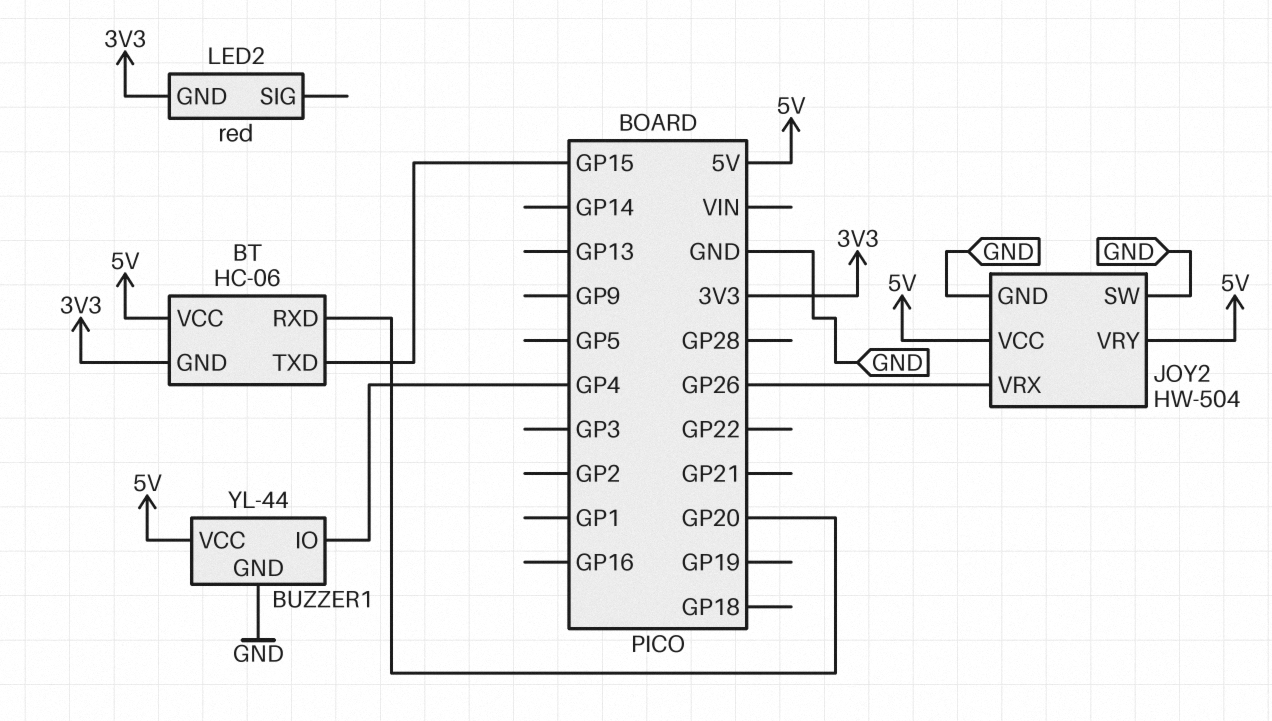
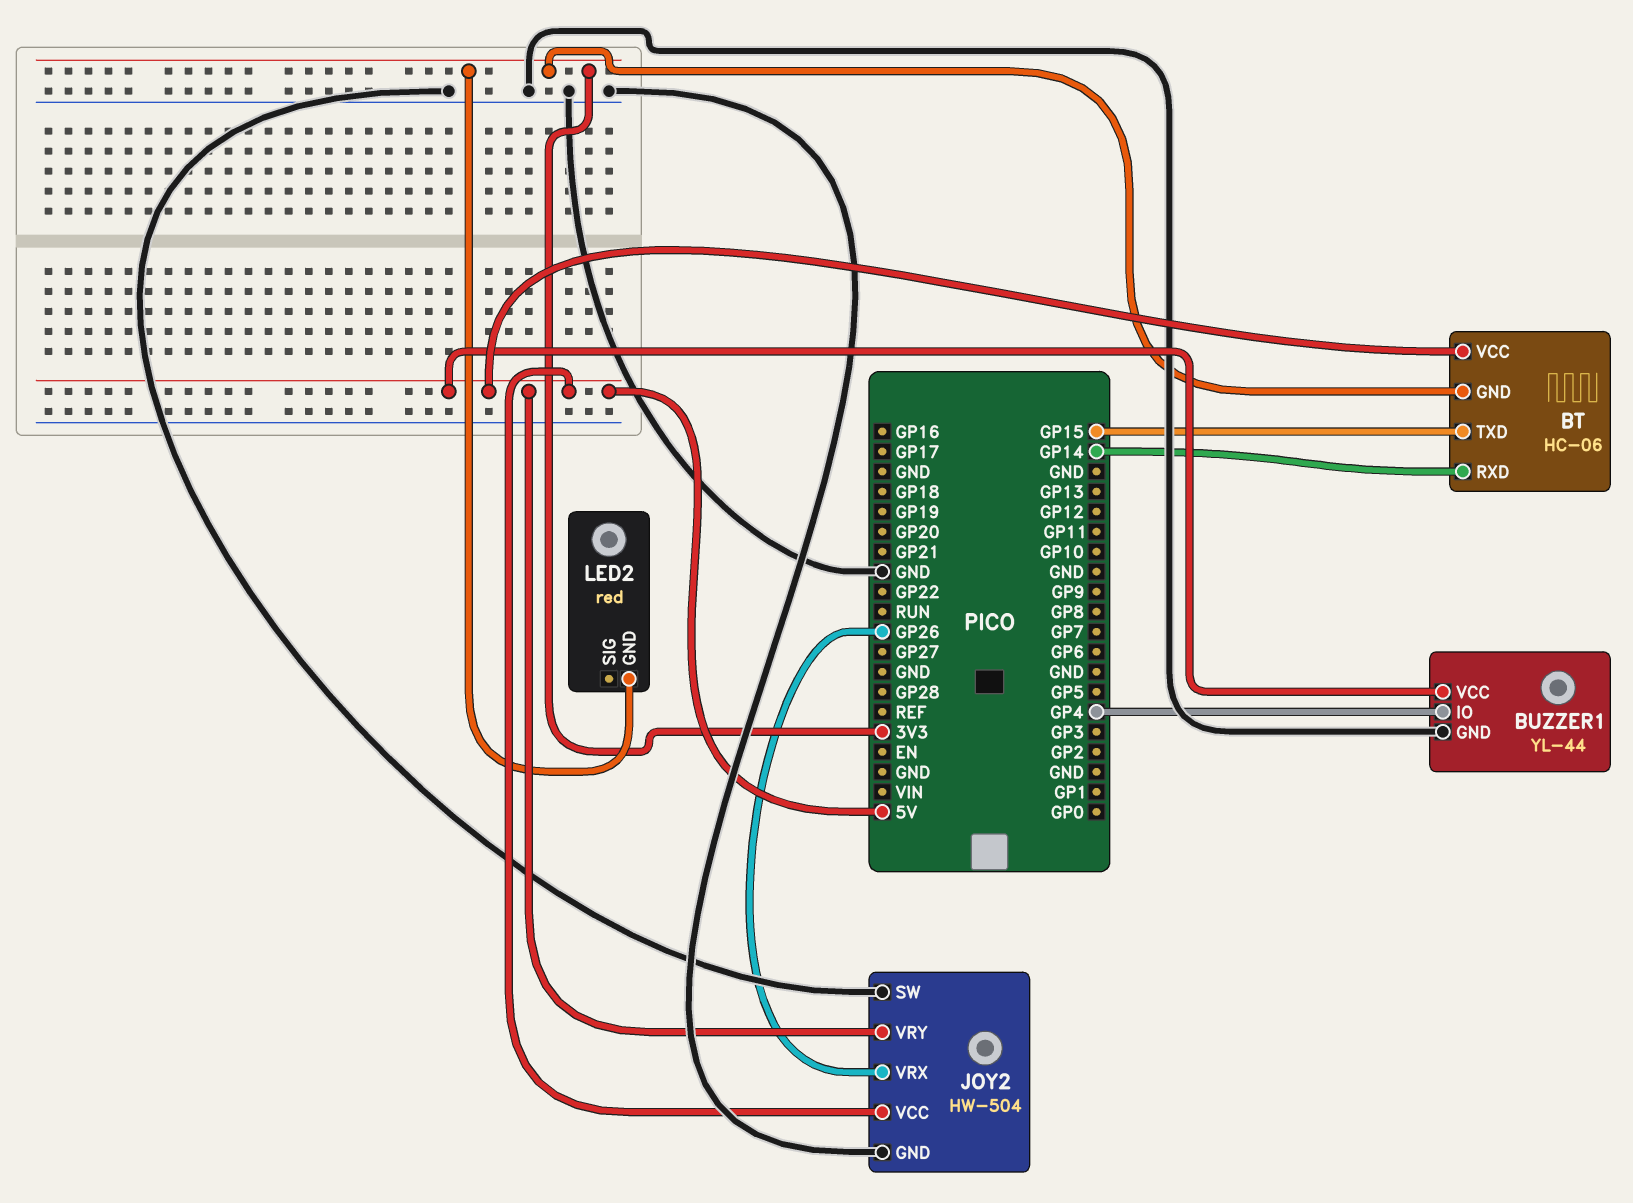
BT pin RXD: GP20 -> GP14

